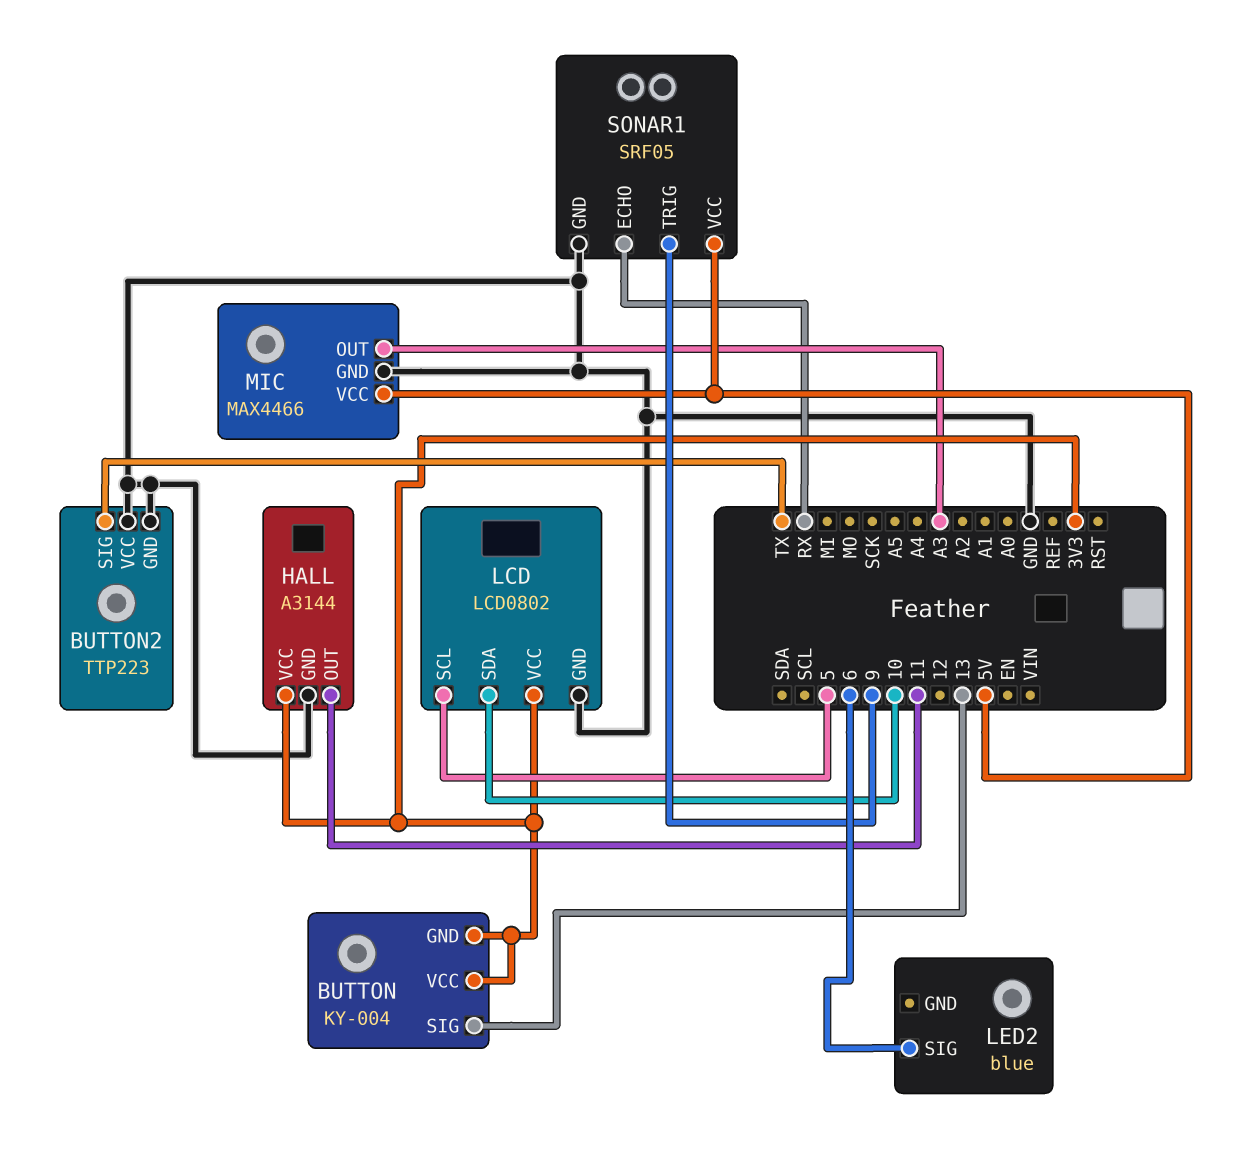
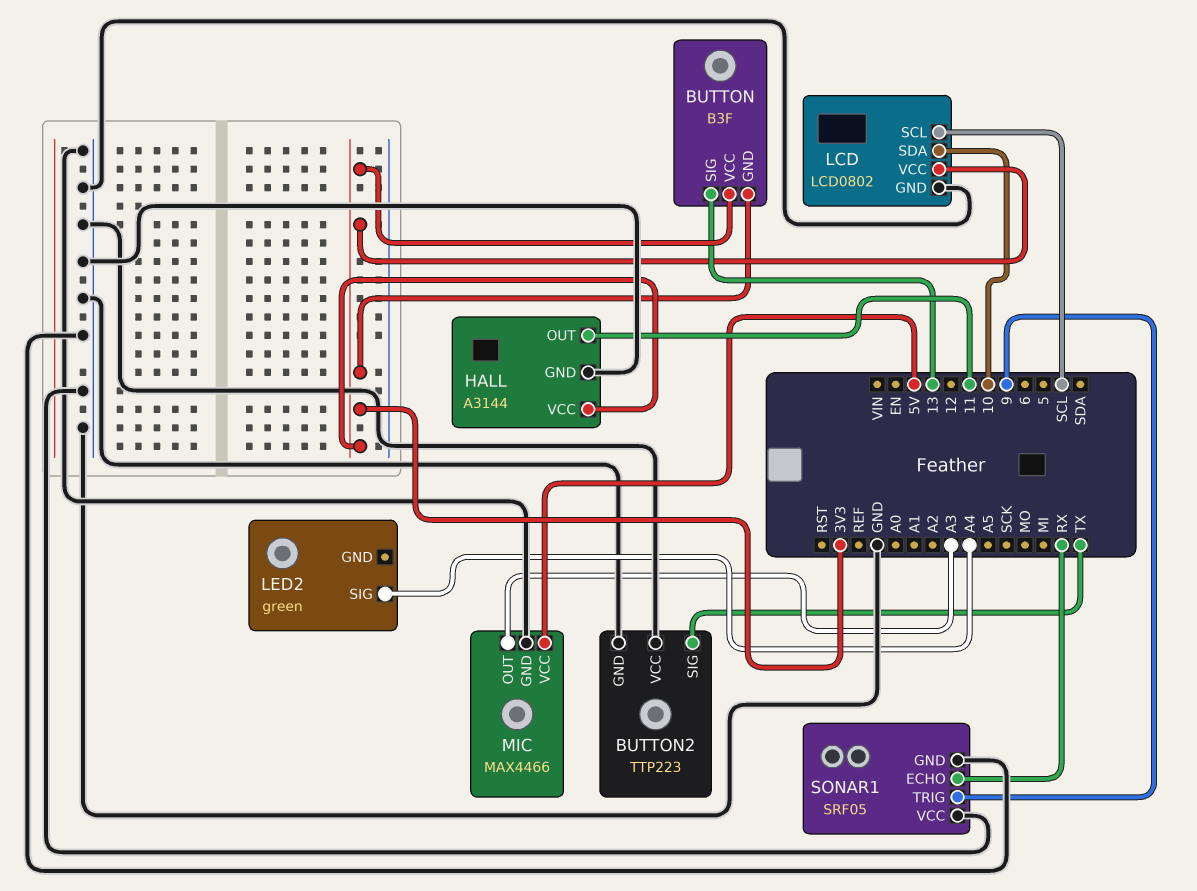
BUTTON: KY-004 -> B3F
LCD pin SCL: 5 -> SCL
LED2: blue -> green
LED2 pin SIG: 6 -> A4
SONAR1 pin VCC: 5V -> GND

